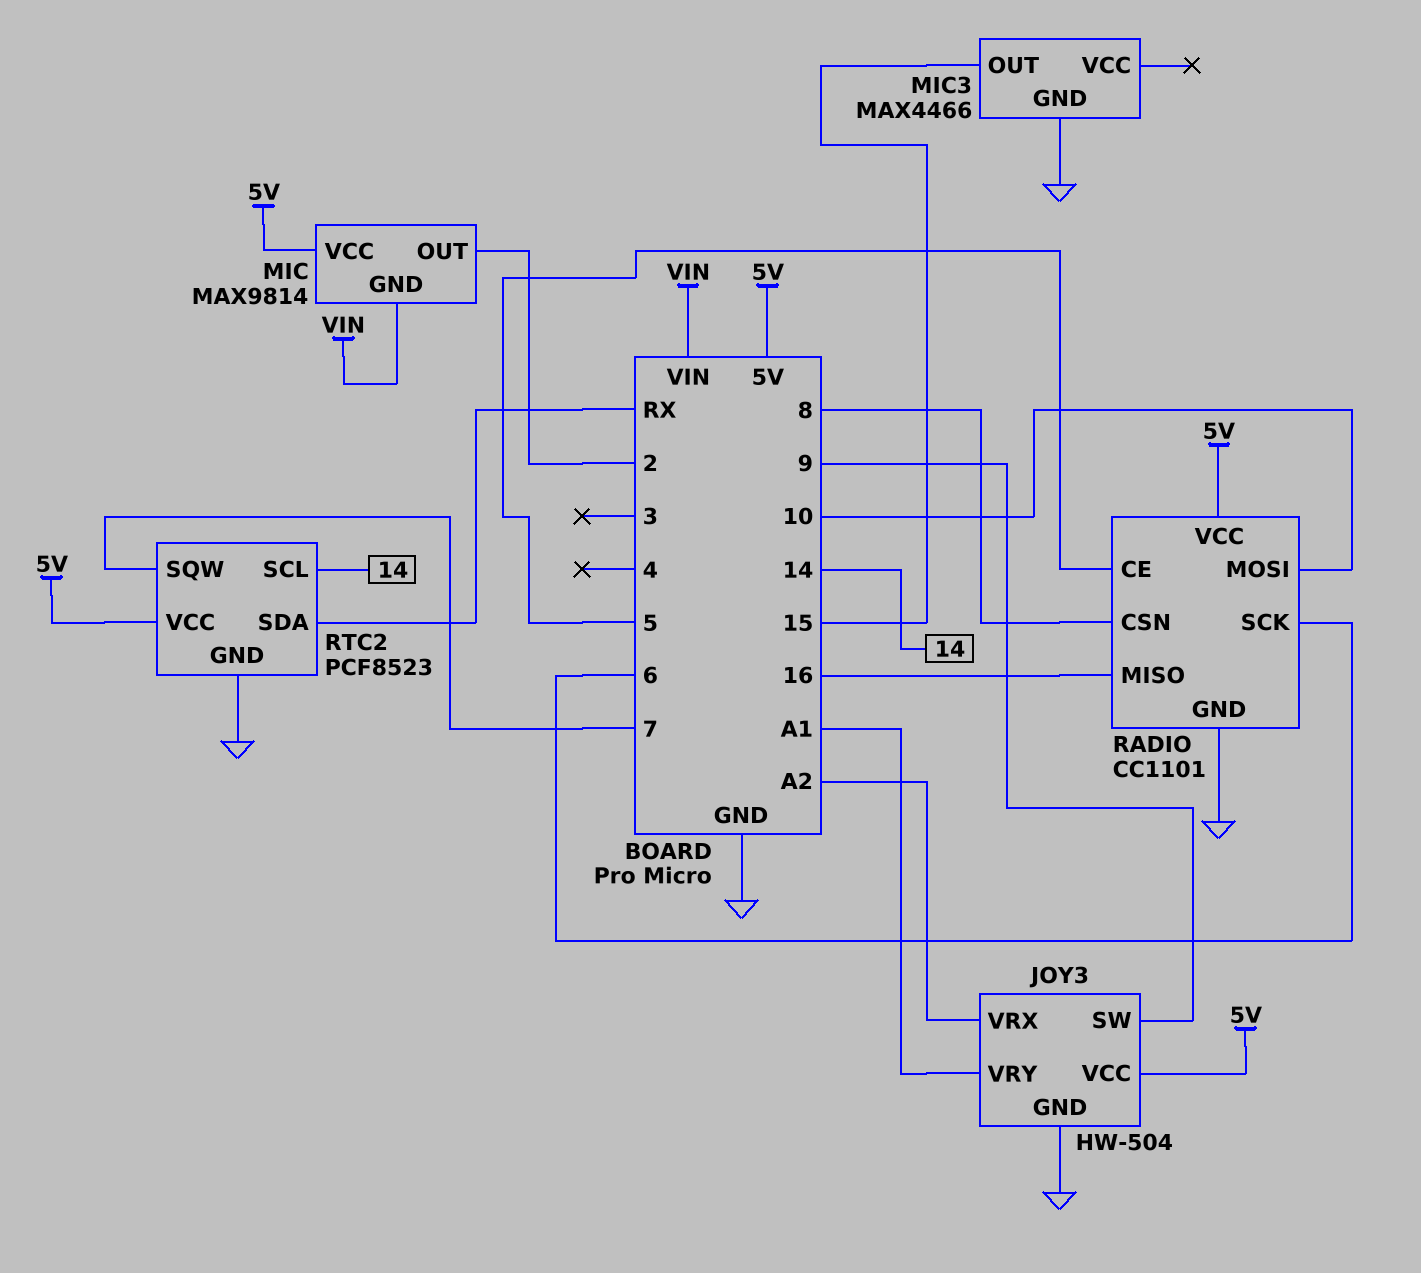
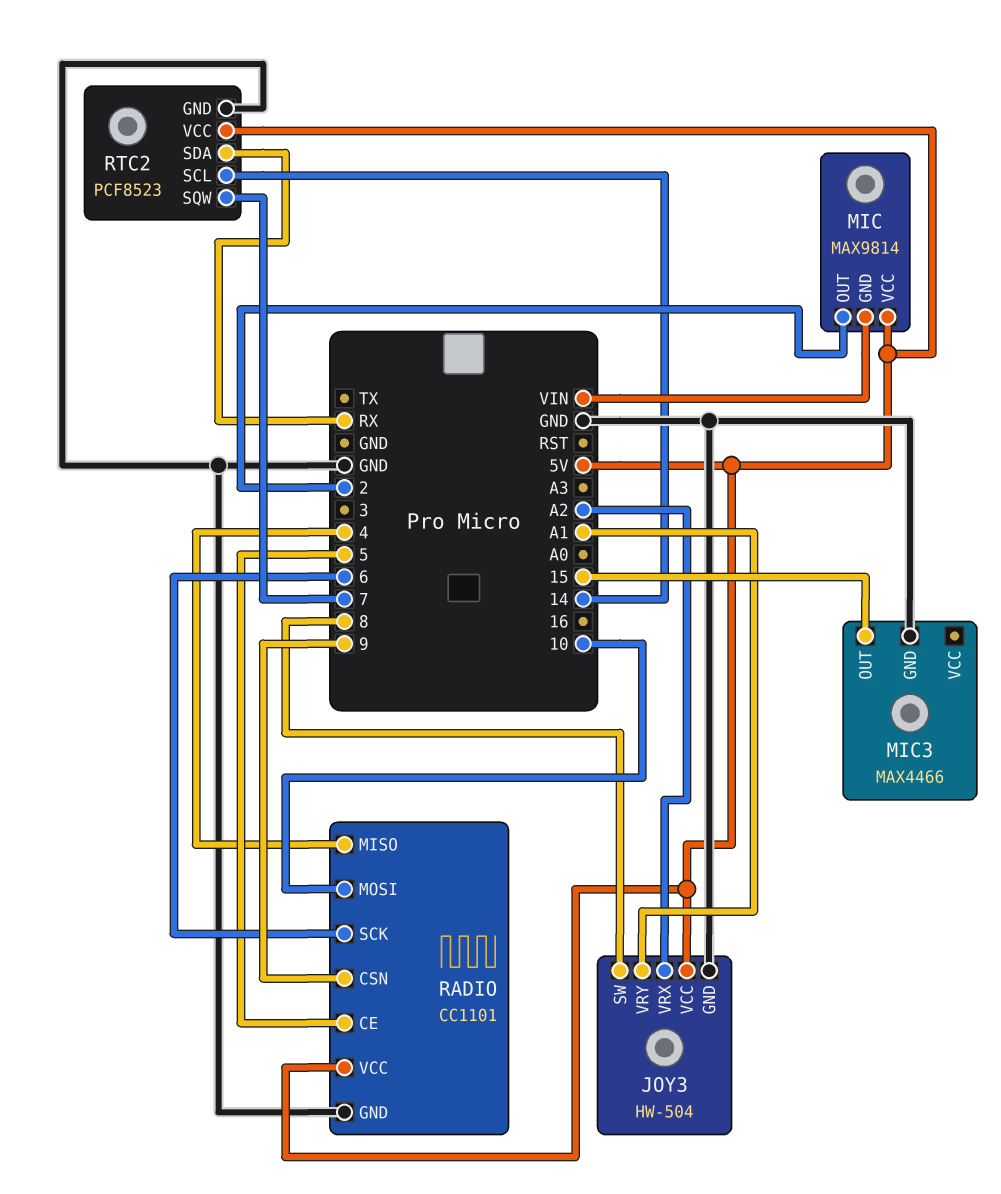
JOY3 pin SW: 9 -> 8
RADIO pin CSN: 8 -> 9
RADIO pin MISO: 16 -> 4

